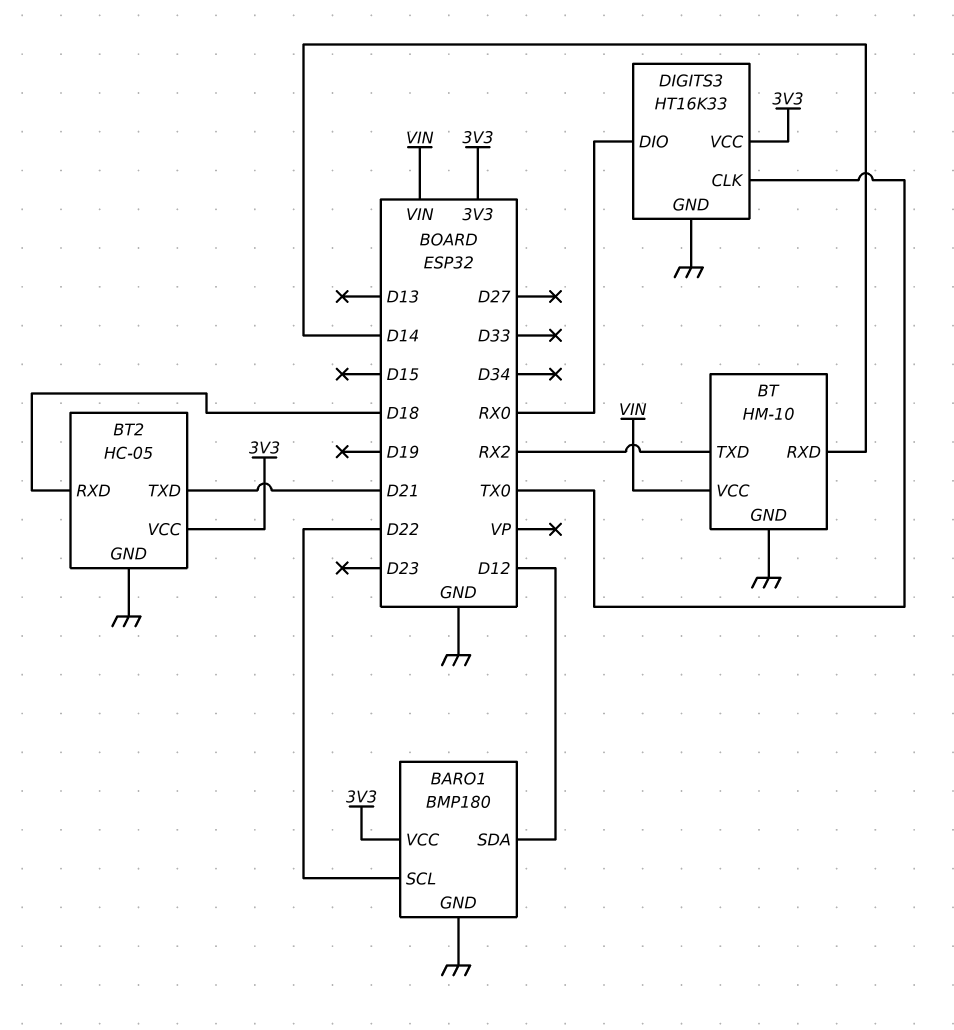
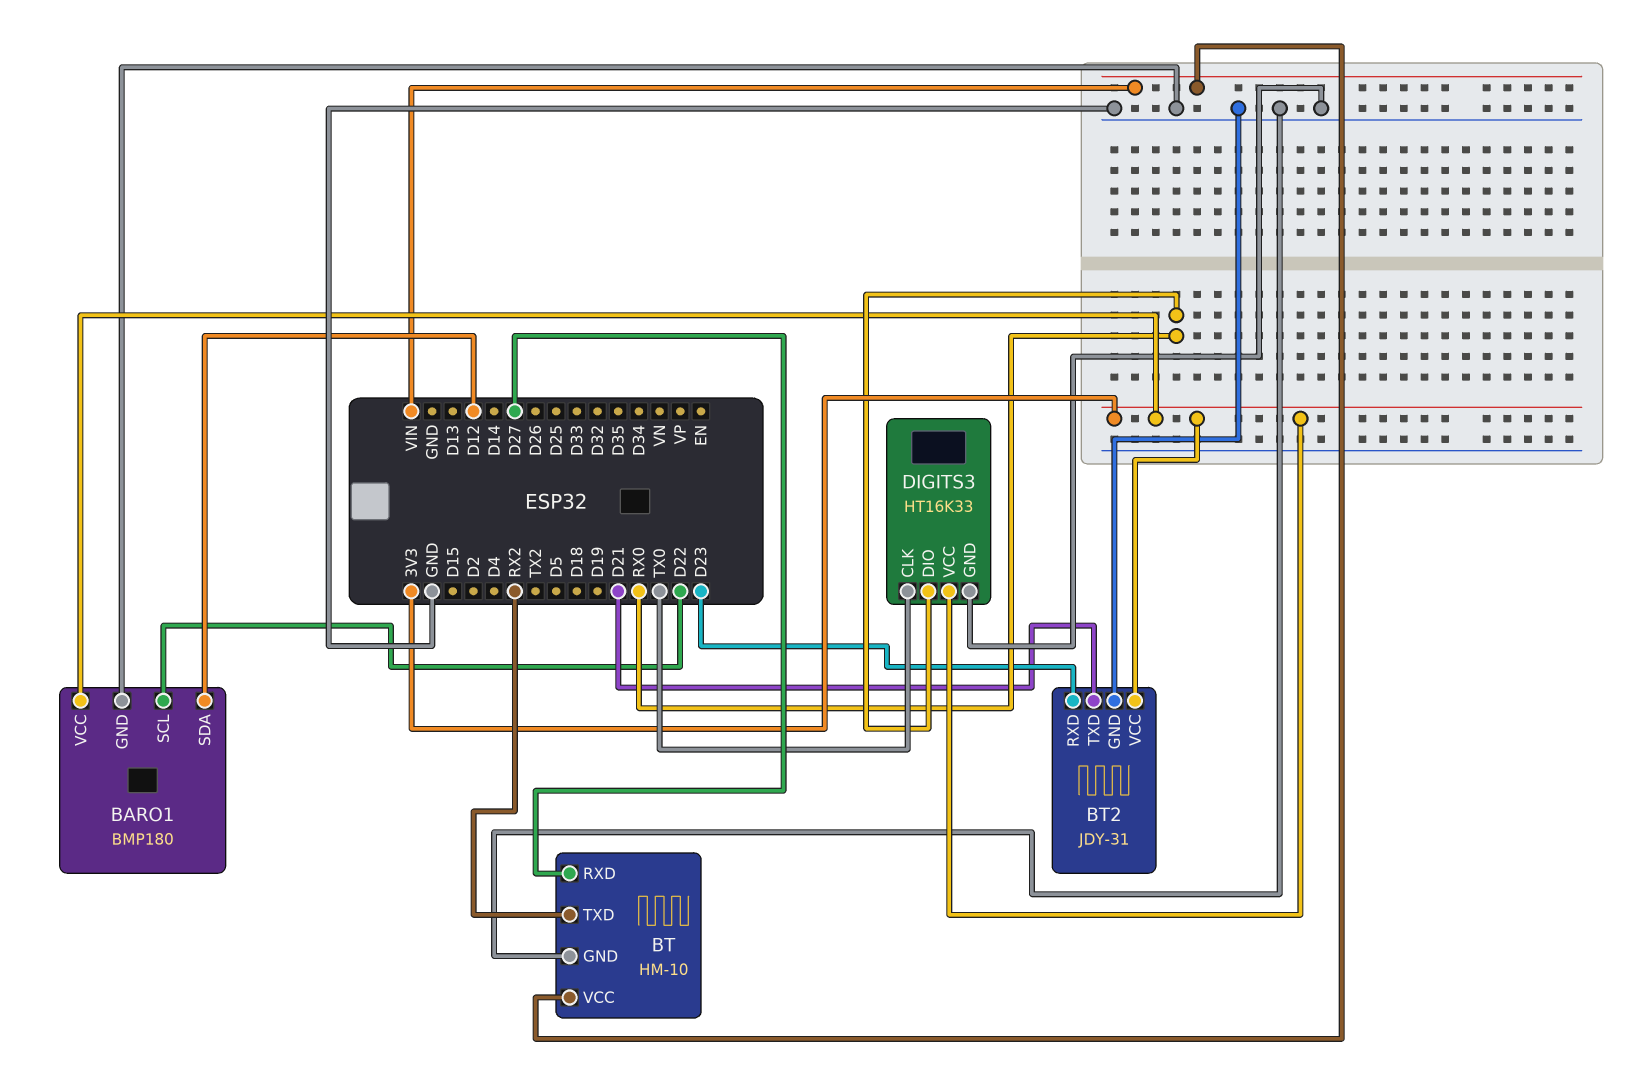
BT pin RXD: D14 -> D27
BT2: HC-05 -> JDY-31
BT2 pin RXD: D18 -> D23

